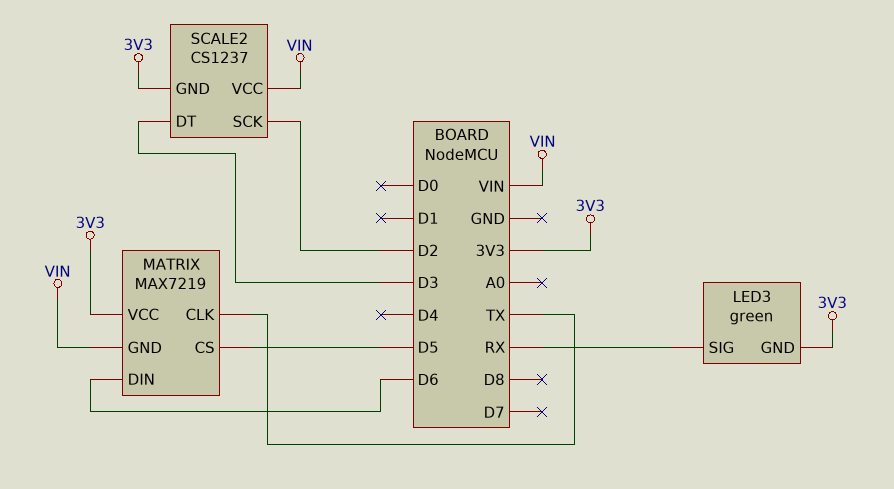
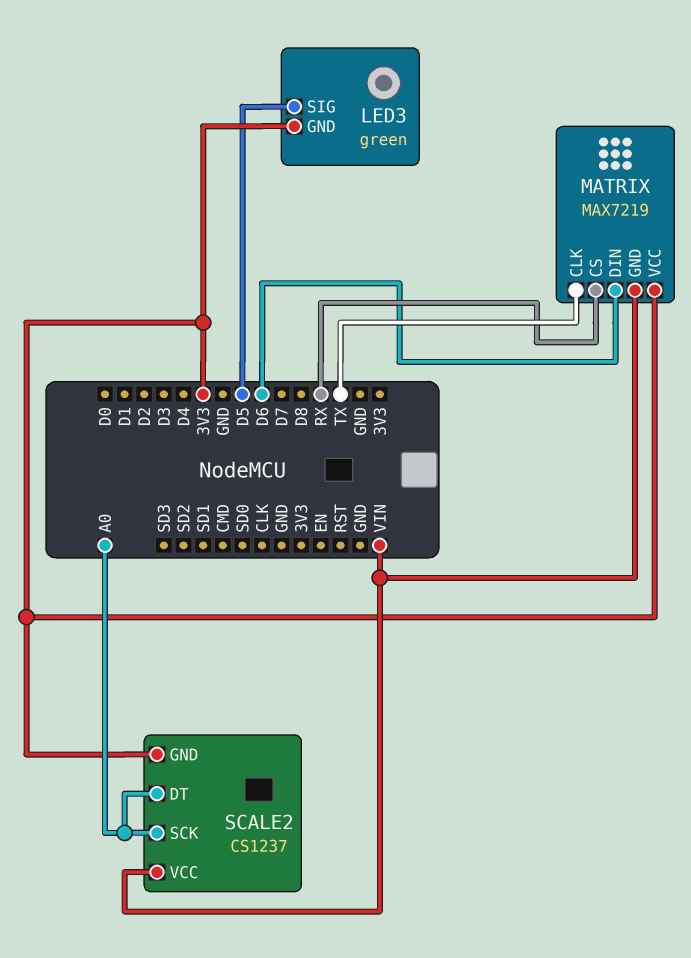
LED3 pin SIG: RX -> D5
MATRIX pin CS: D5 -> RX
SCALE2 pin DT: D3 -> A0
SCALE2 pin SCK: D2 -> A0

